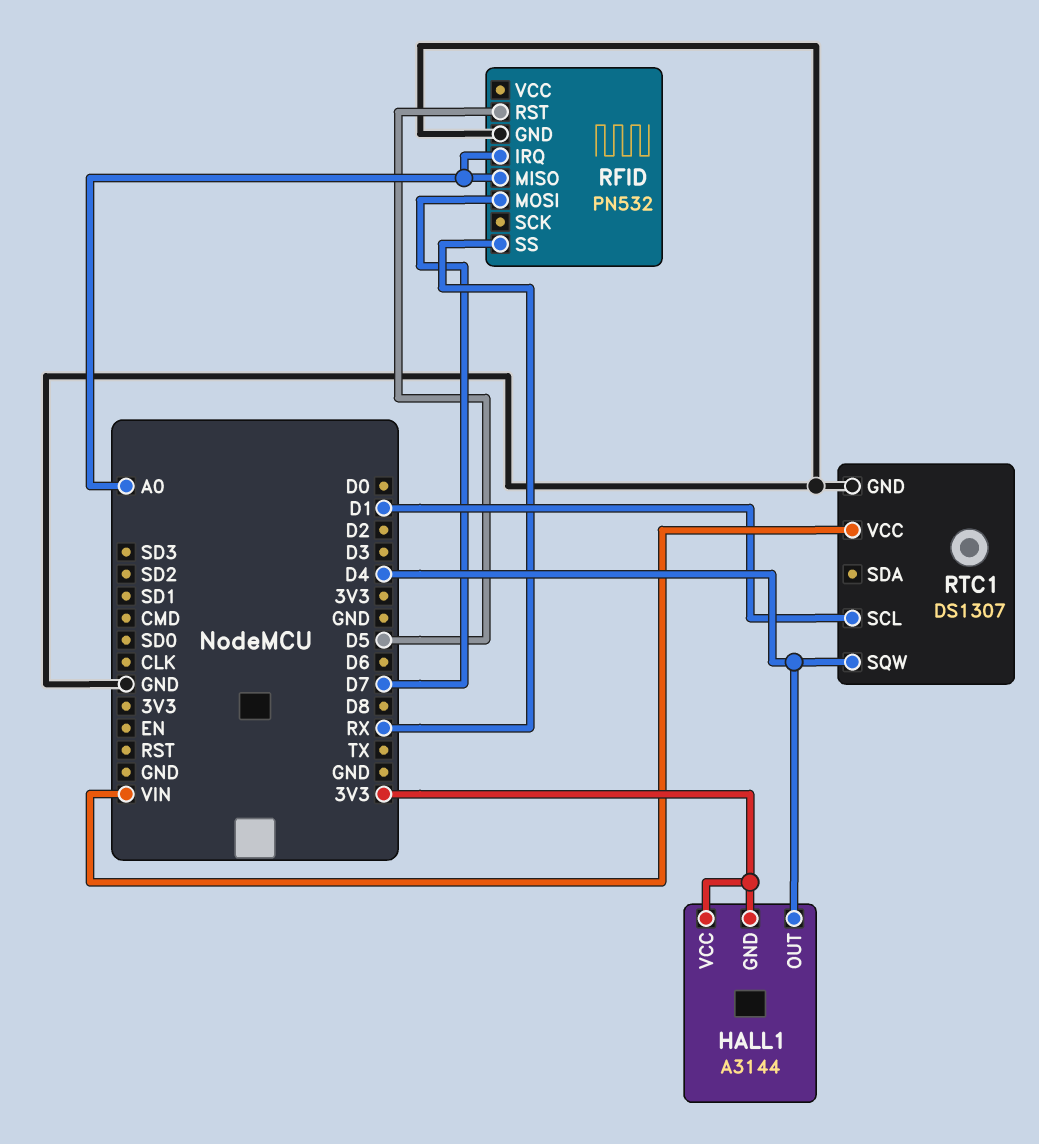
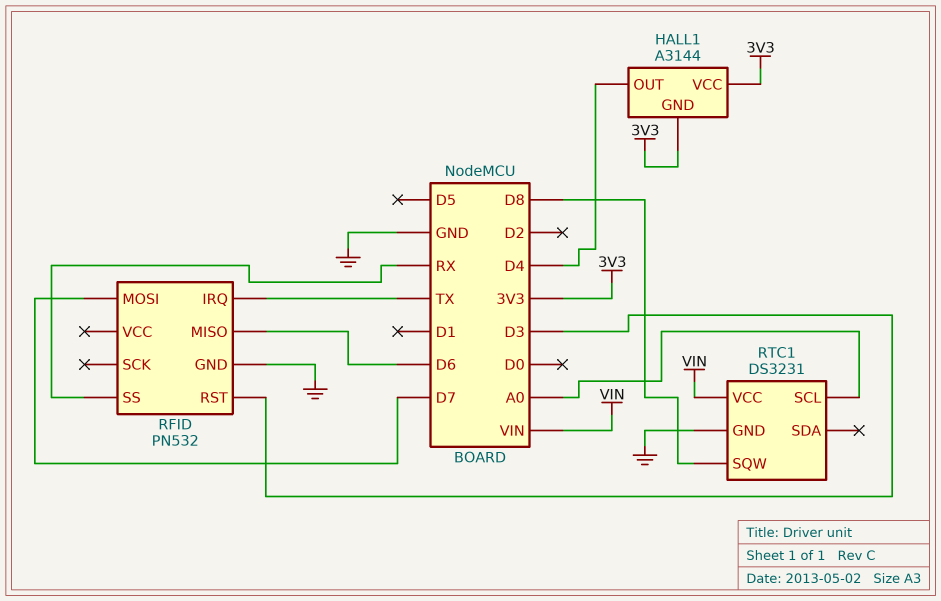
RFID pin IRQ: A0 -> TX
RFID pin MISO: A0 -> D6
RFID pin RST: D5 -> D3
RTC1: DS1307 -> DS3231
RTC1 pin SCL: D1 -> A0
RTC1 pin SQW: D4 -> D8

